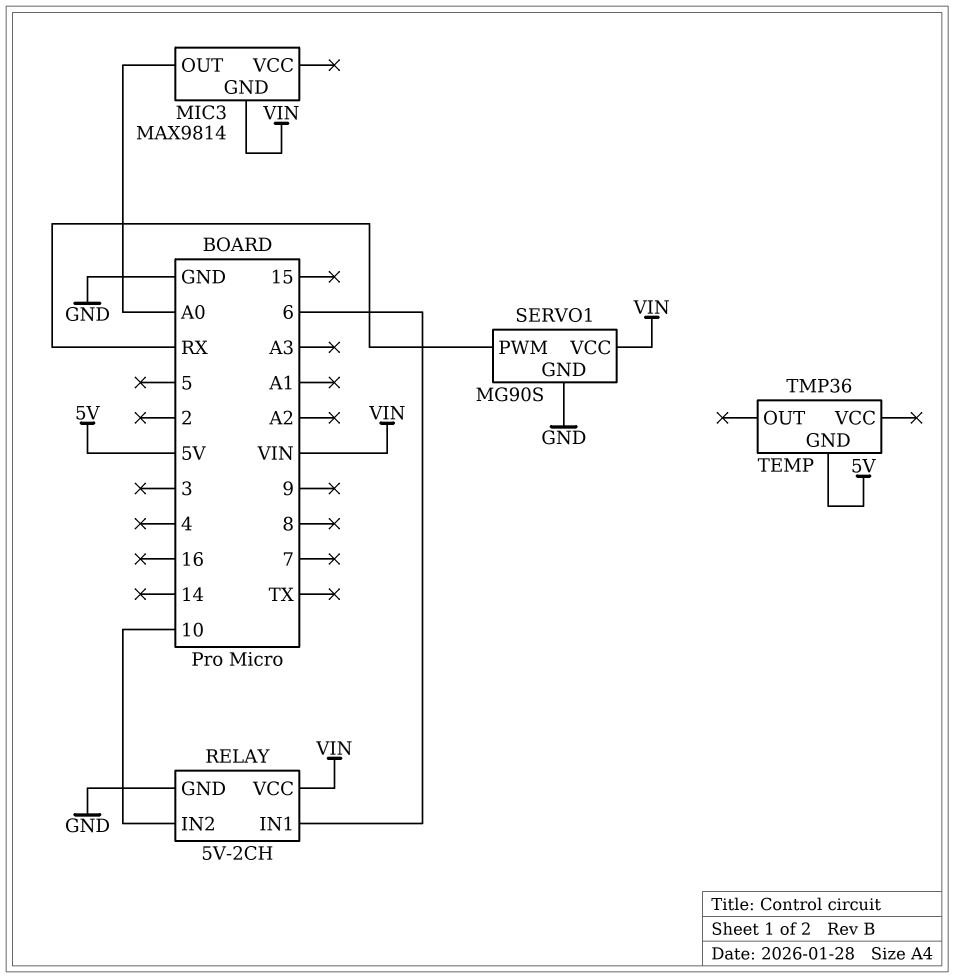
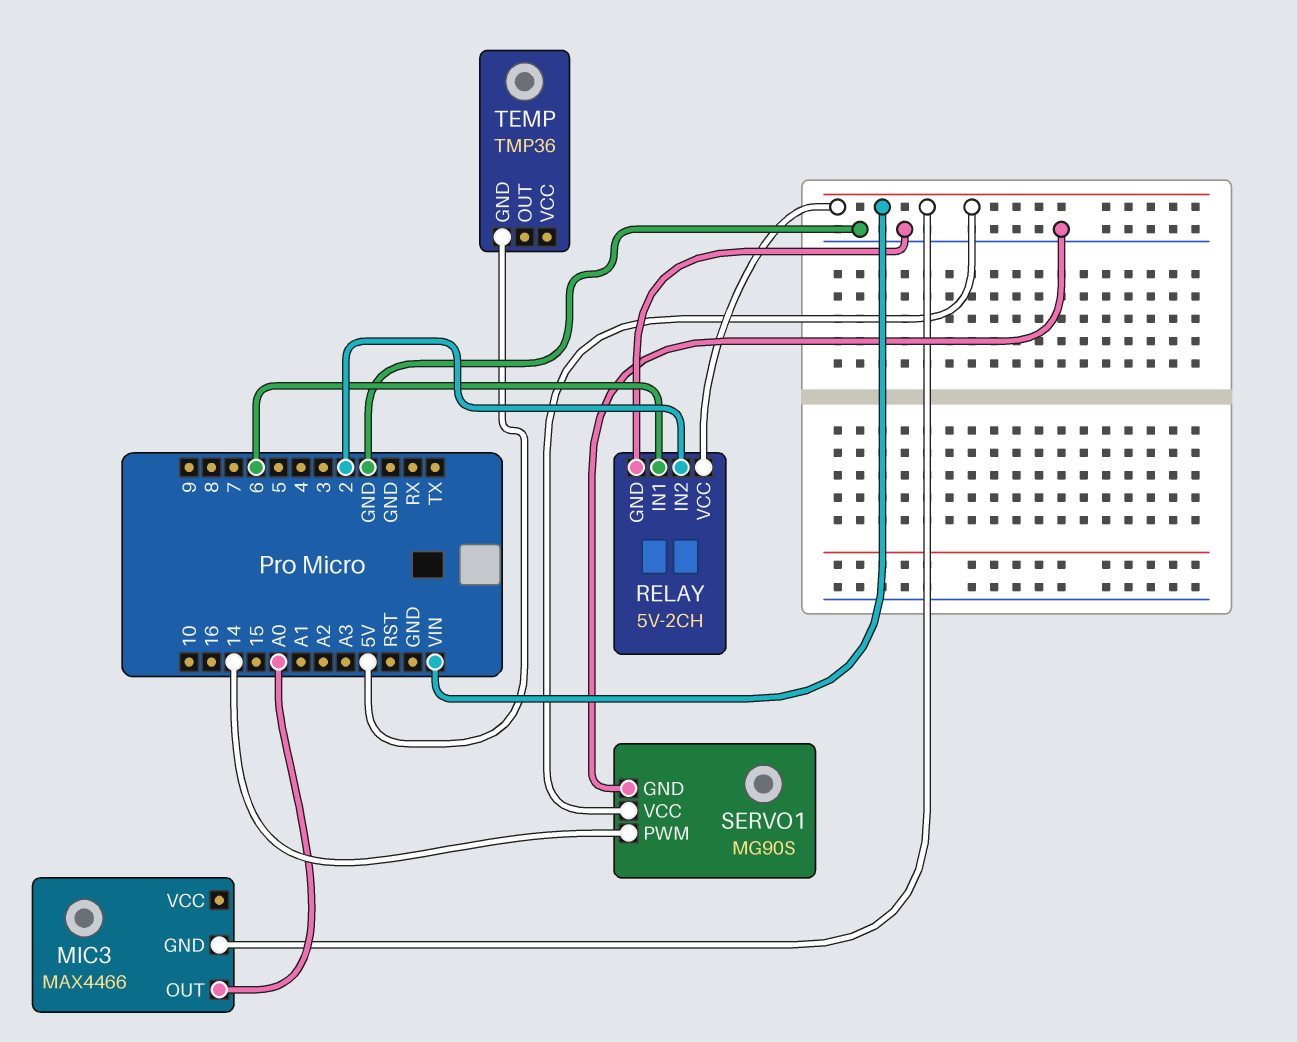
MIC3: MAX9814 -> MAX4466
RELAY pin IN2: 10 -> 2
SERVO1 pin PWM: RX -> 14

